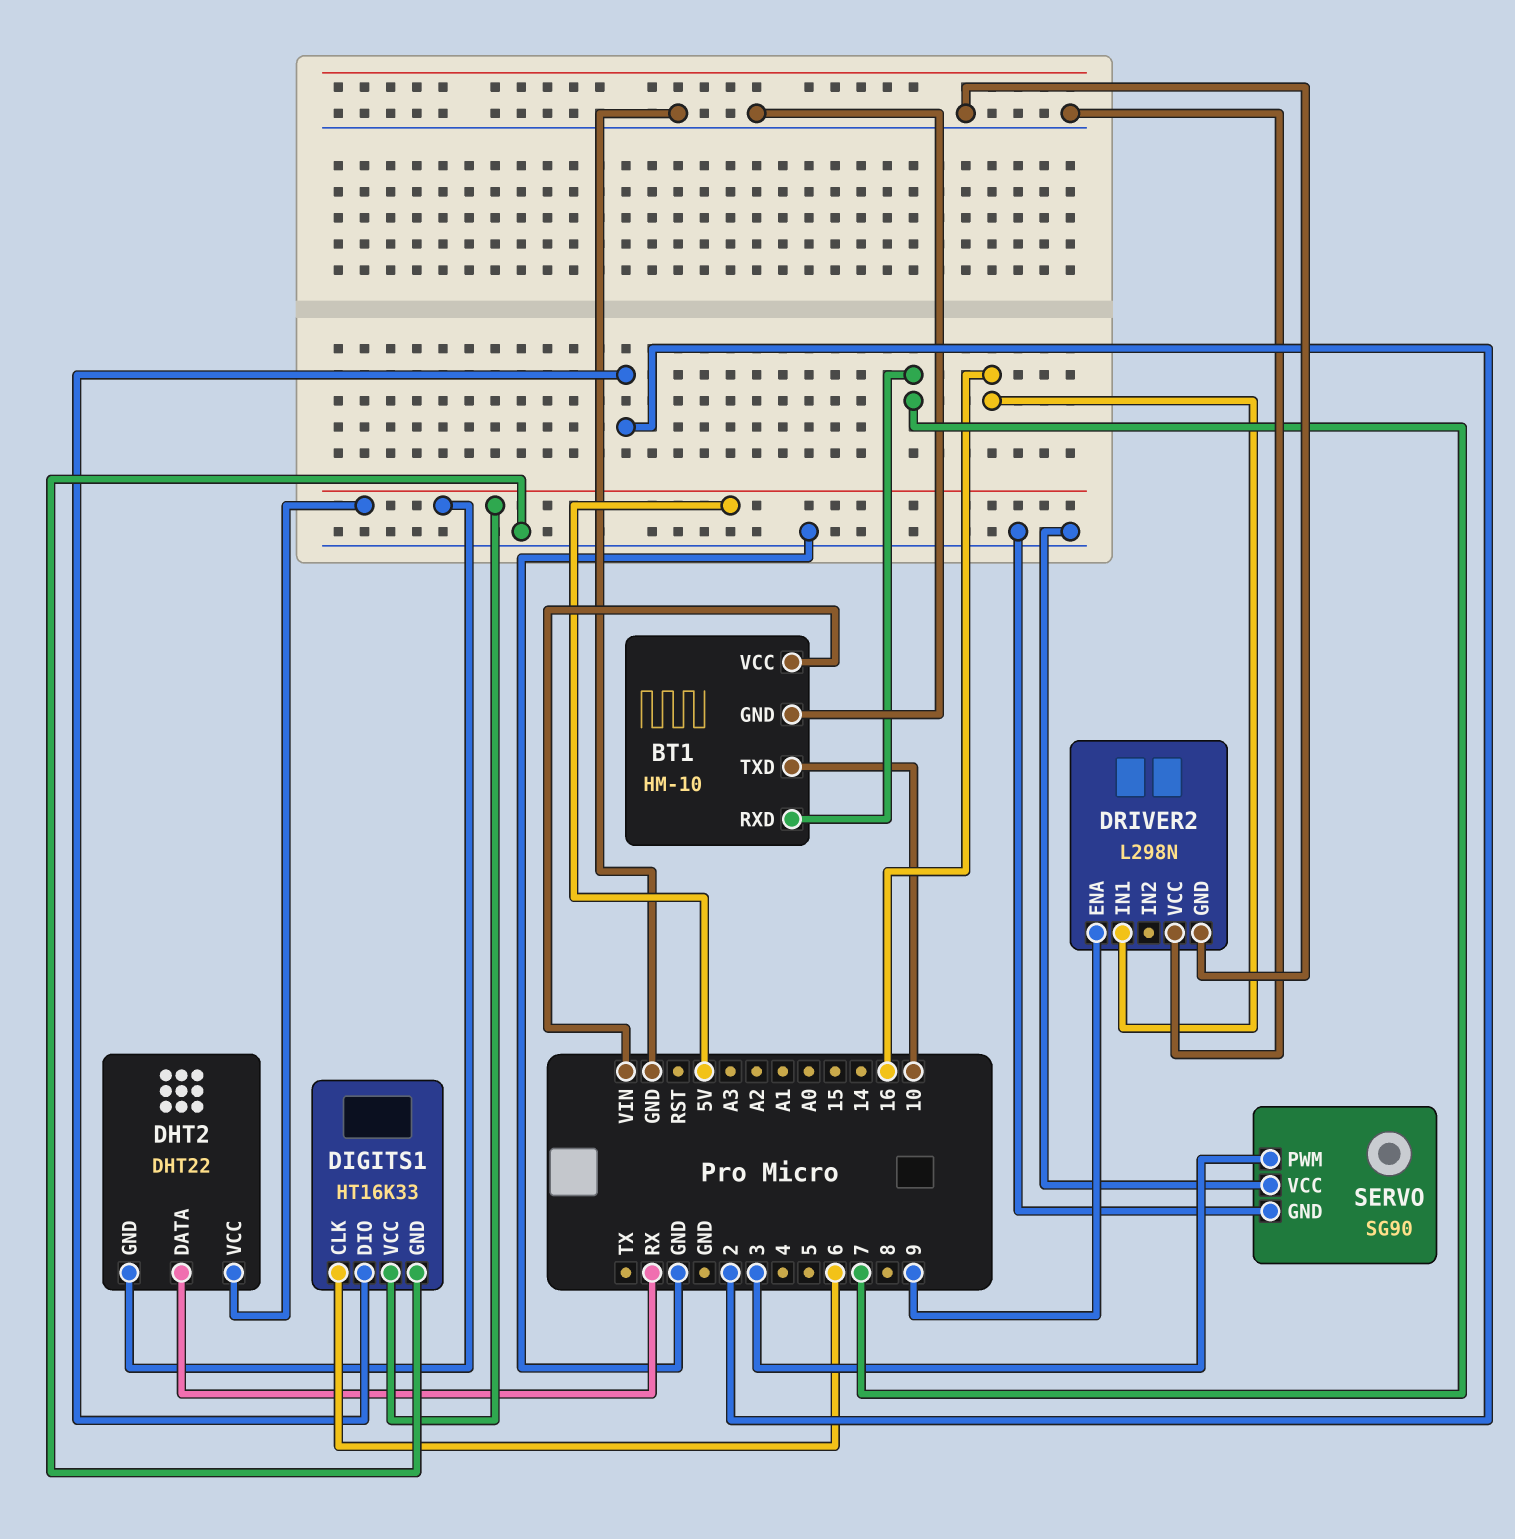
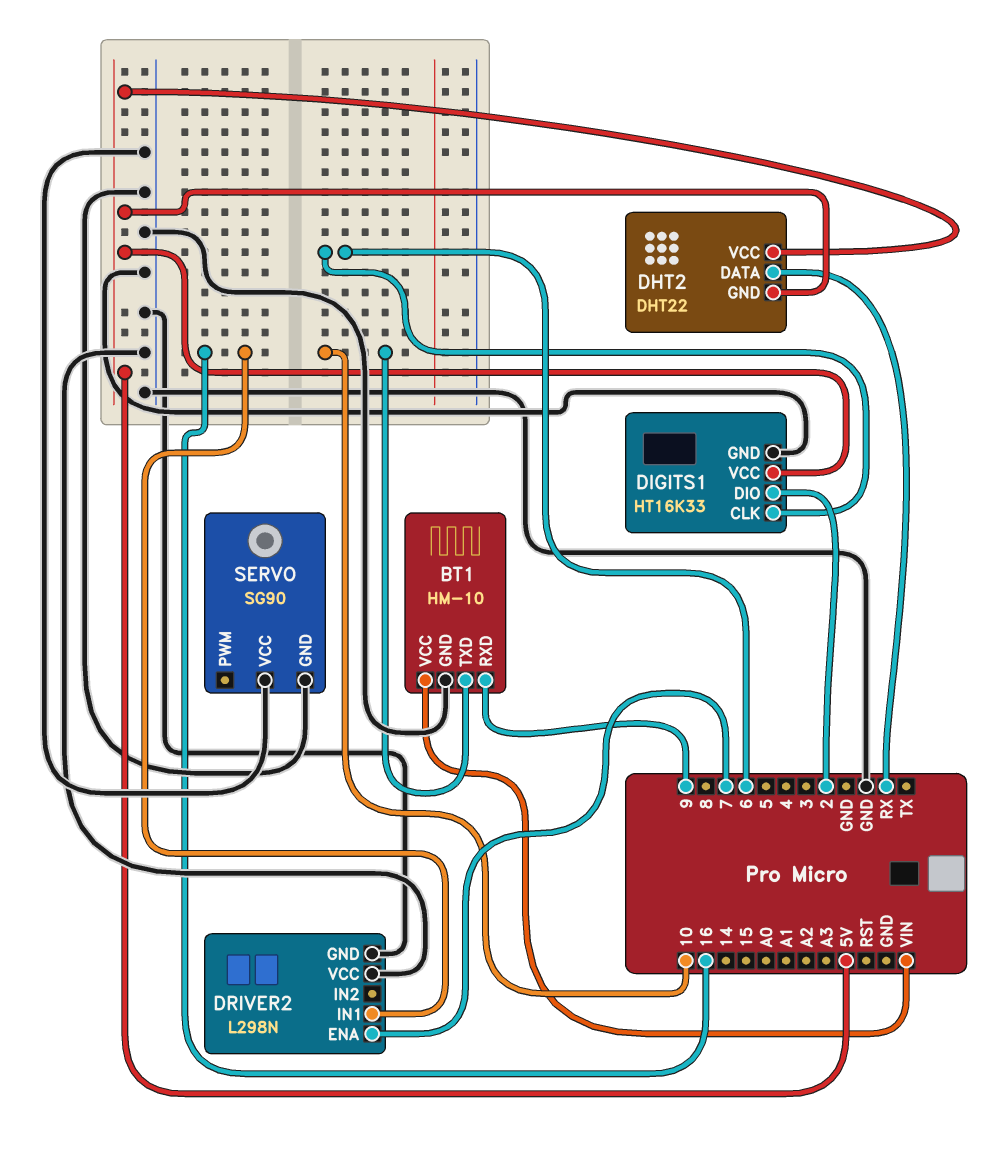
BT1 pin RXD: 7 -> 9
DRIVER2 pin ENA: 9 -> 7
SERVO pin PWM: 3 -> none

